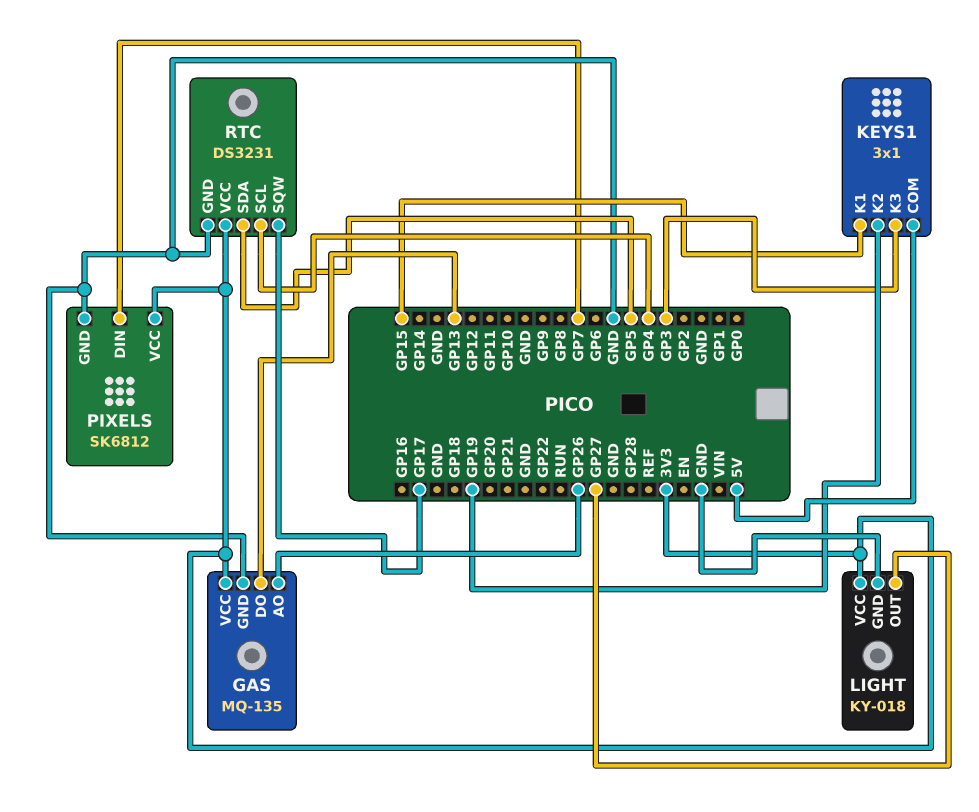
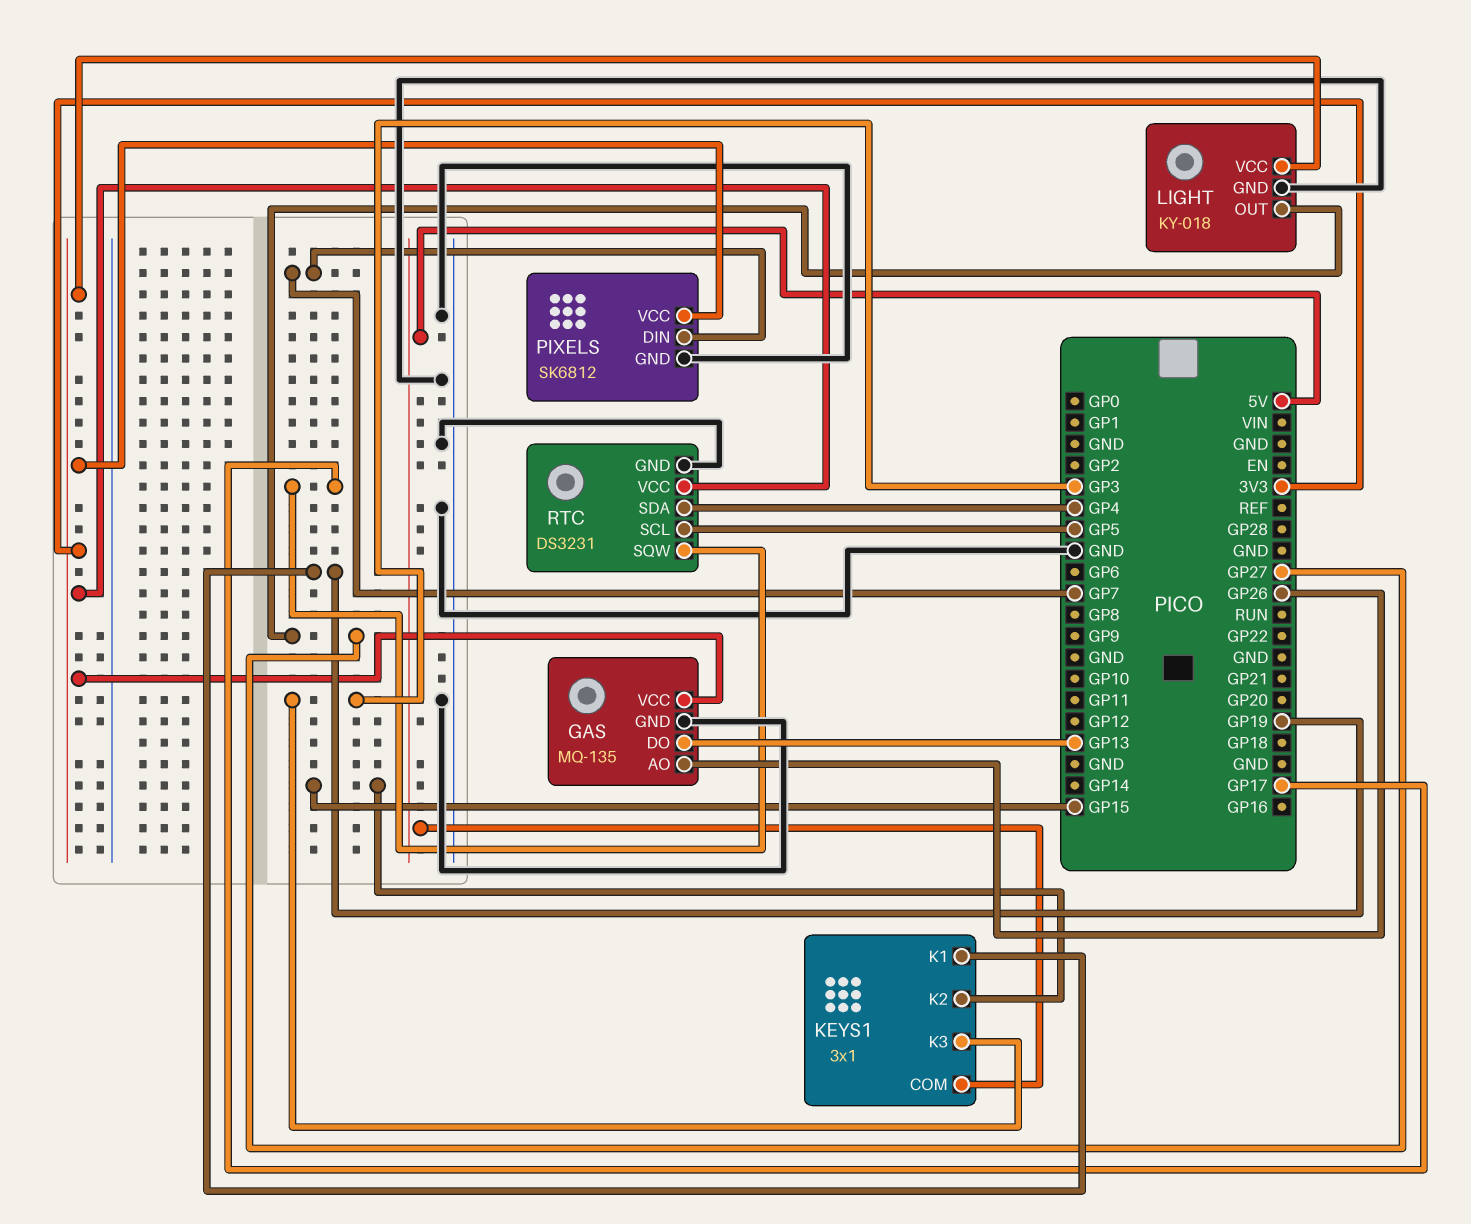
KEYS1 pin K1: GP15 -> GP19
KEYS1 pin K2: GP19 -> GP15
RTC pin SCL: GP4 -> GP5
RTC pin SDA: GP5 -> GP4

